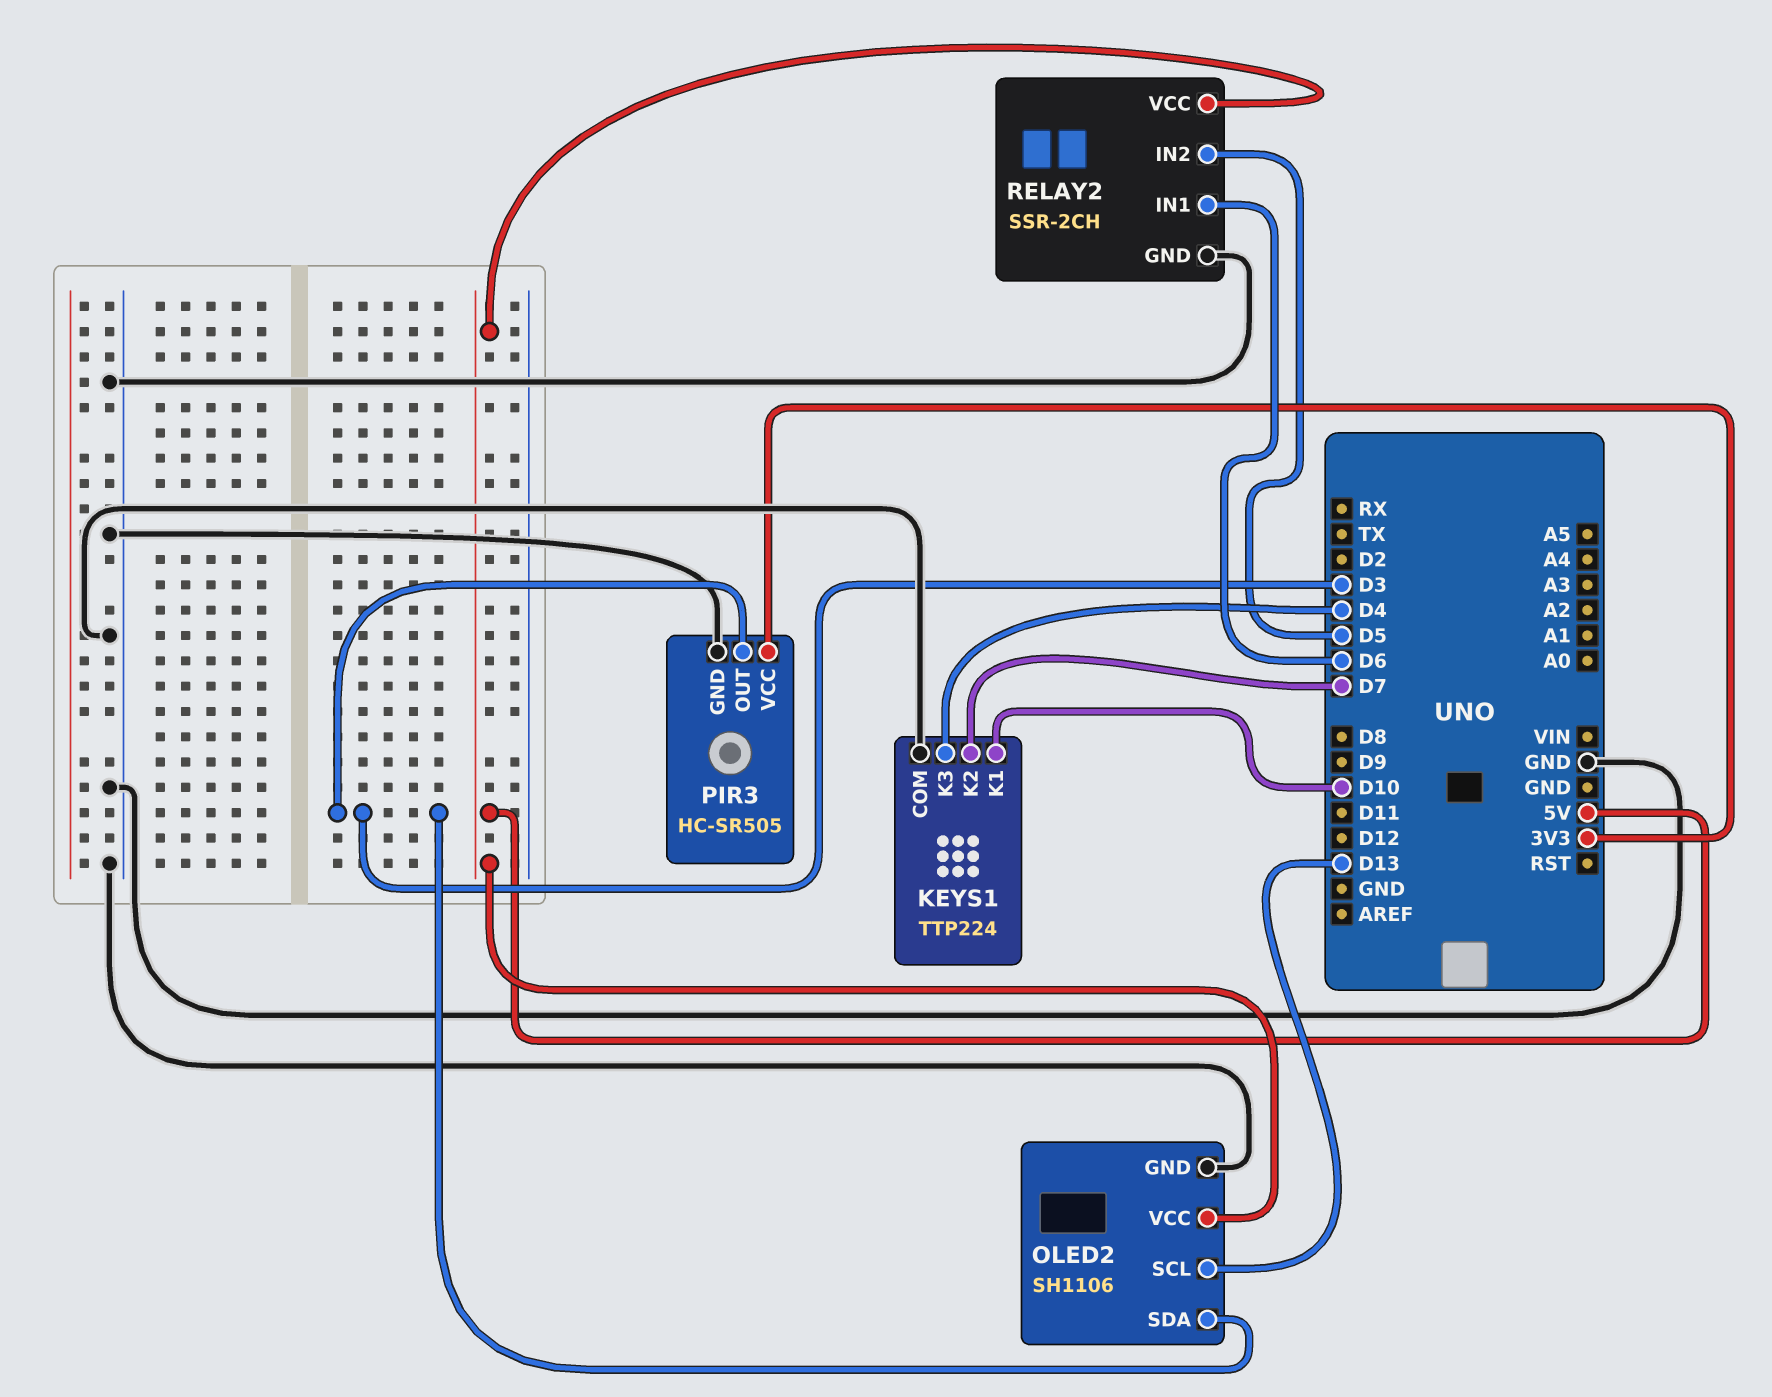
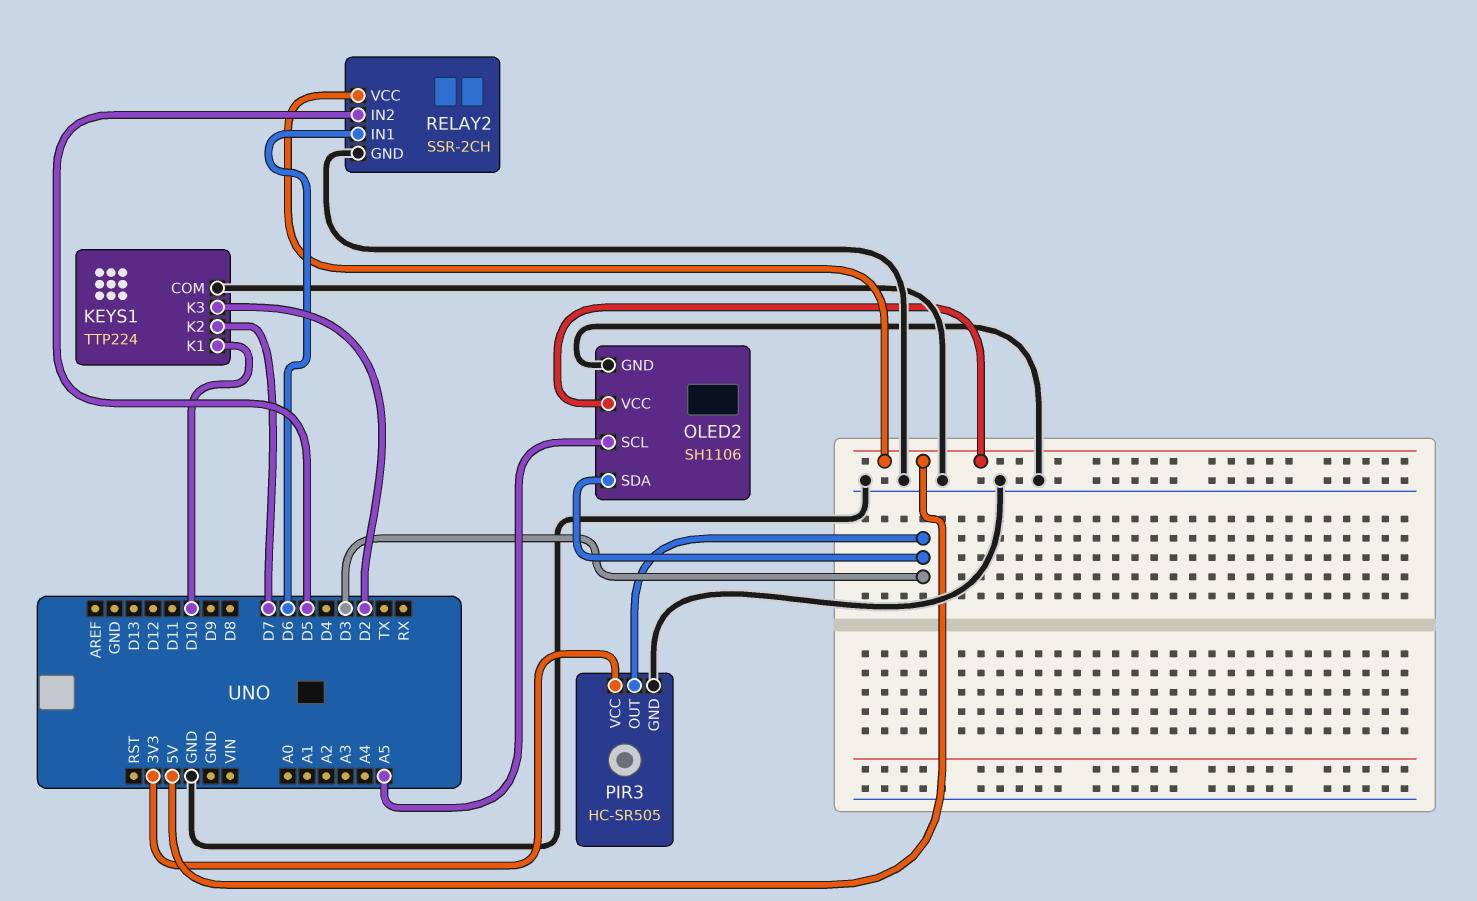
KEYS1 pin K3: D4 -> D2
OLED2 pin SCL: D13 -> A5

